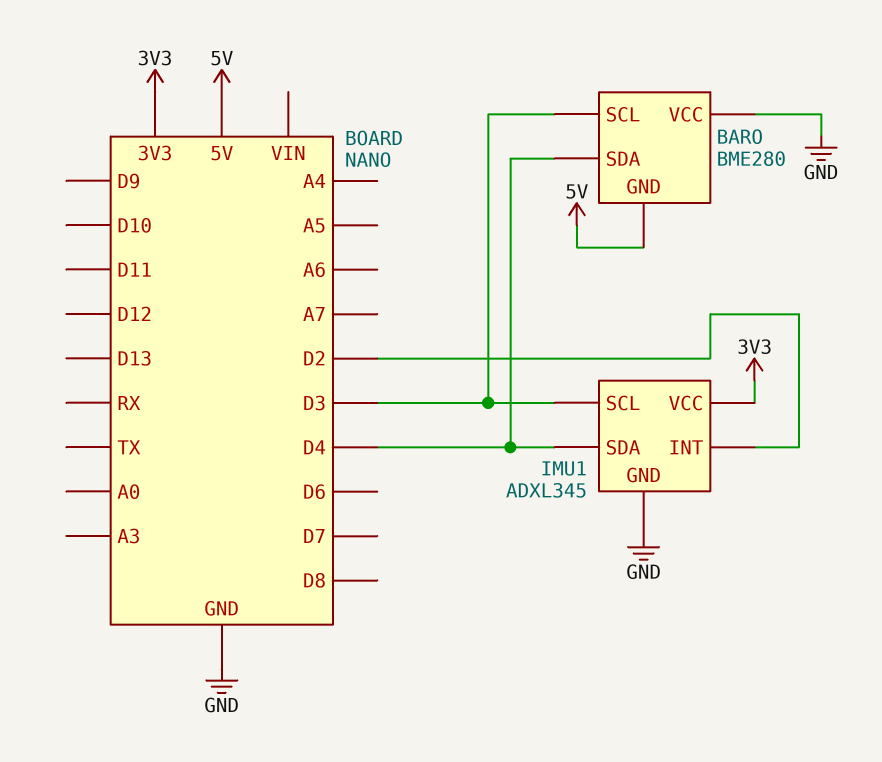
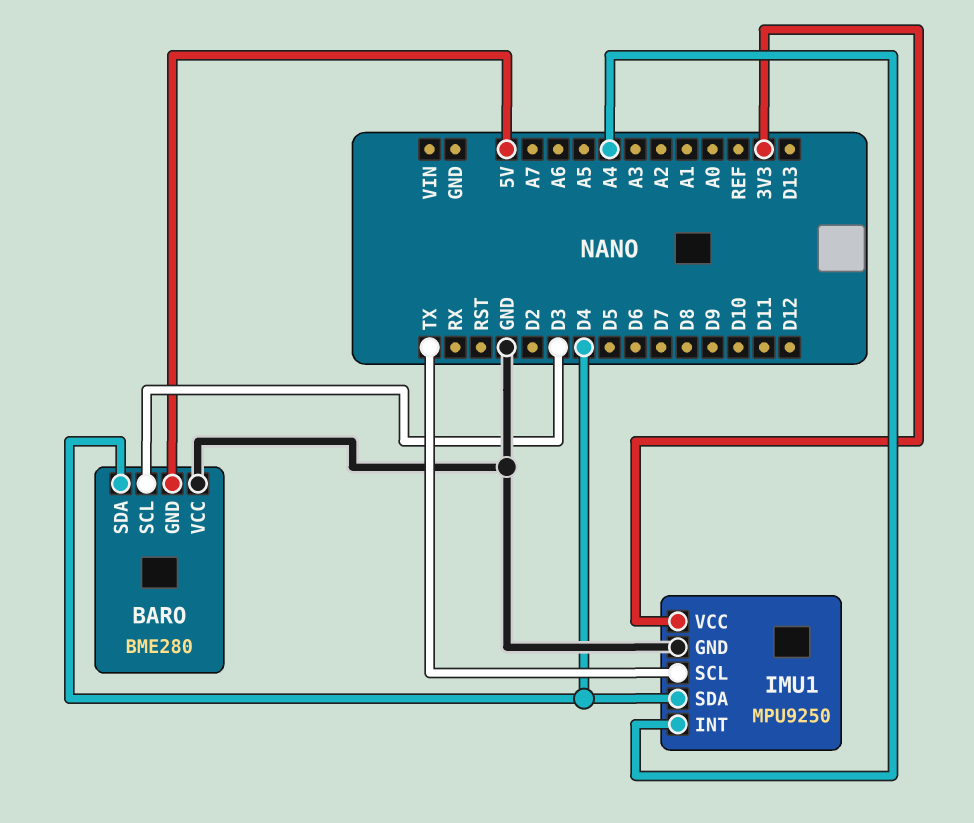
IMU1: ADXL345 -> MPU9250
IMU1 pin INT: D2 -> A4
IMU1 pin SCL: D3 -> TX

